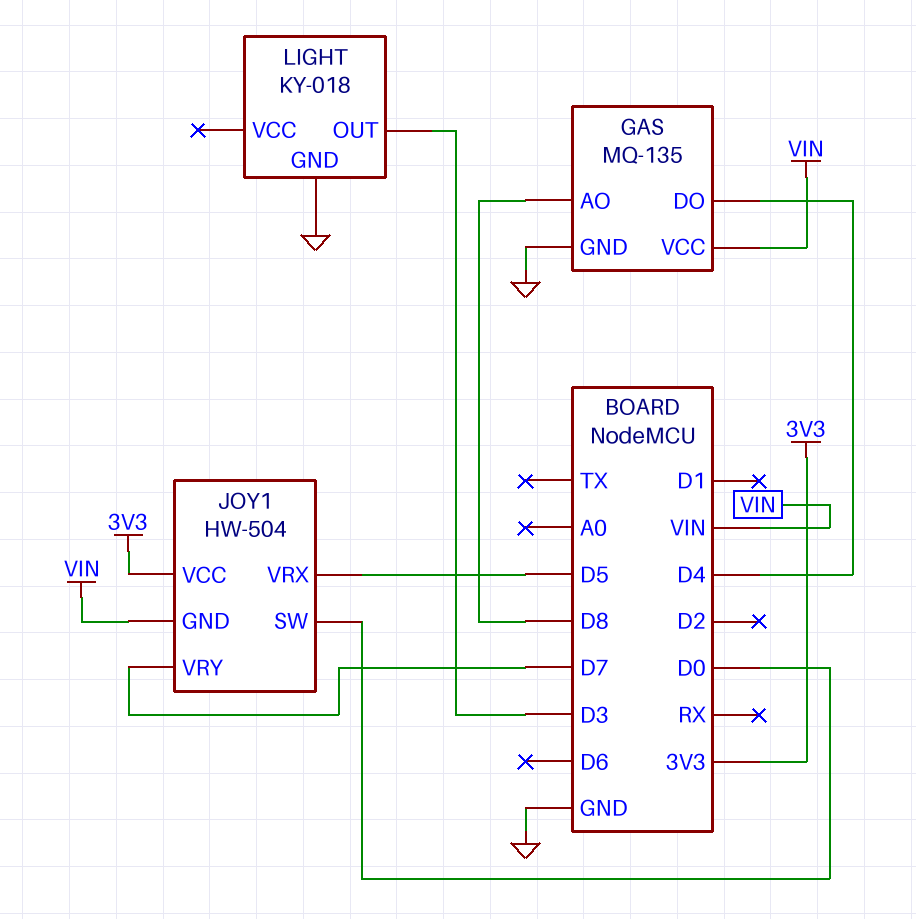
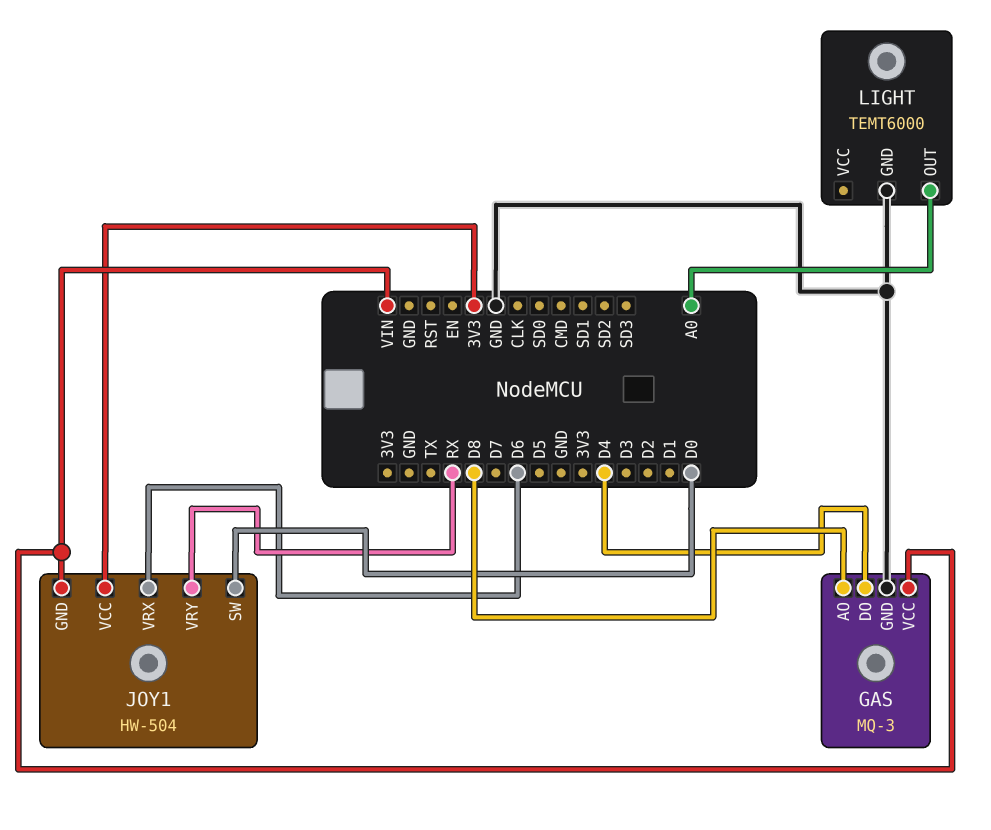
GAS: MQ-135 -> MQ-3
JOY1 pin VRX: D5 -> D6
JOY1 pin VRY: D7 -> RX
LIGHT: KY-018 -> TEMT6000
LIGHT pin OUT: D3 -> A0

